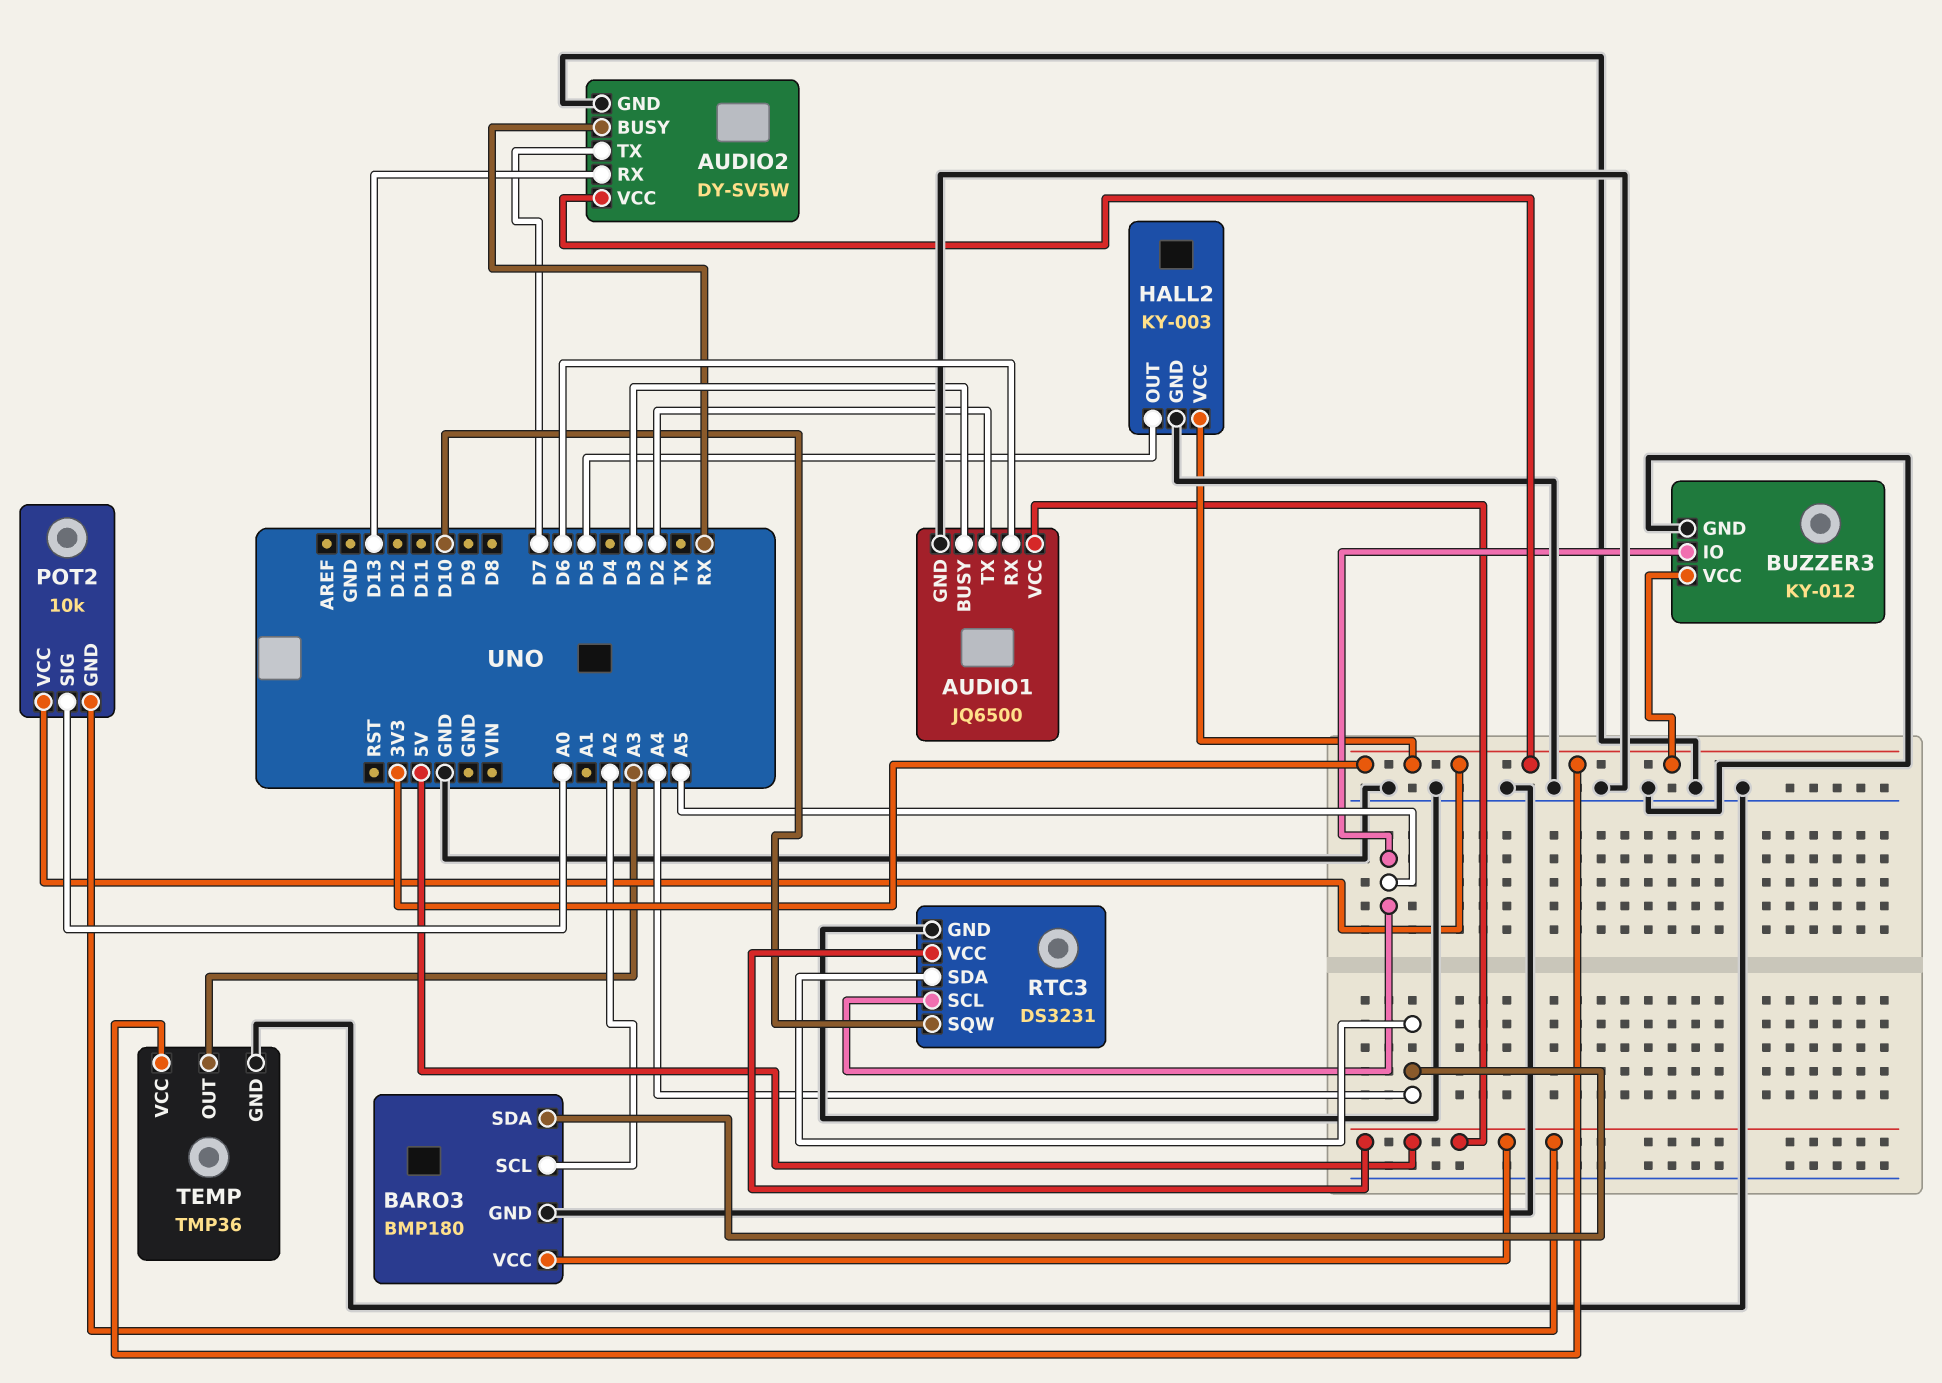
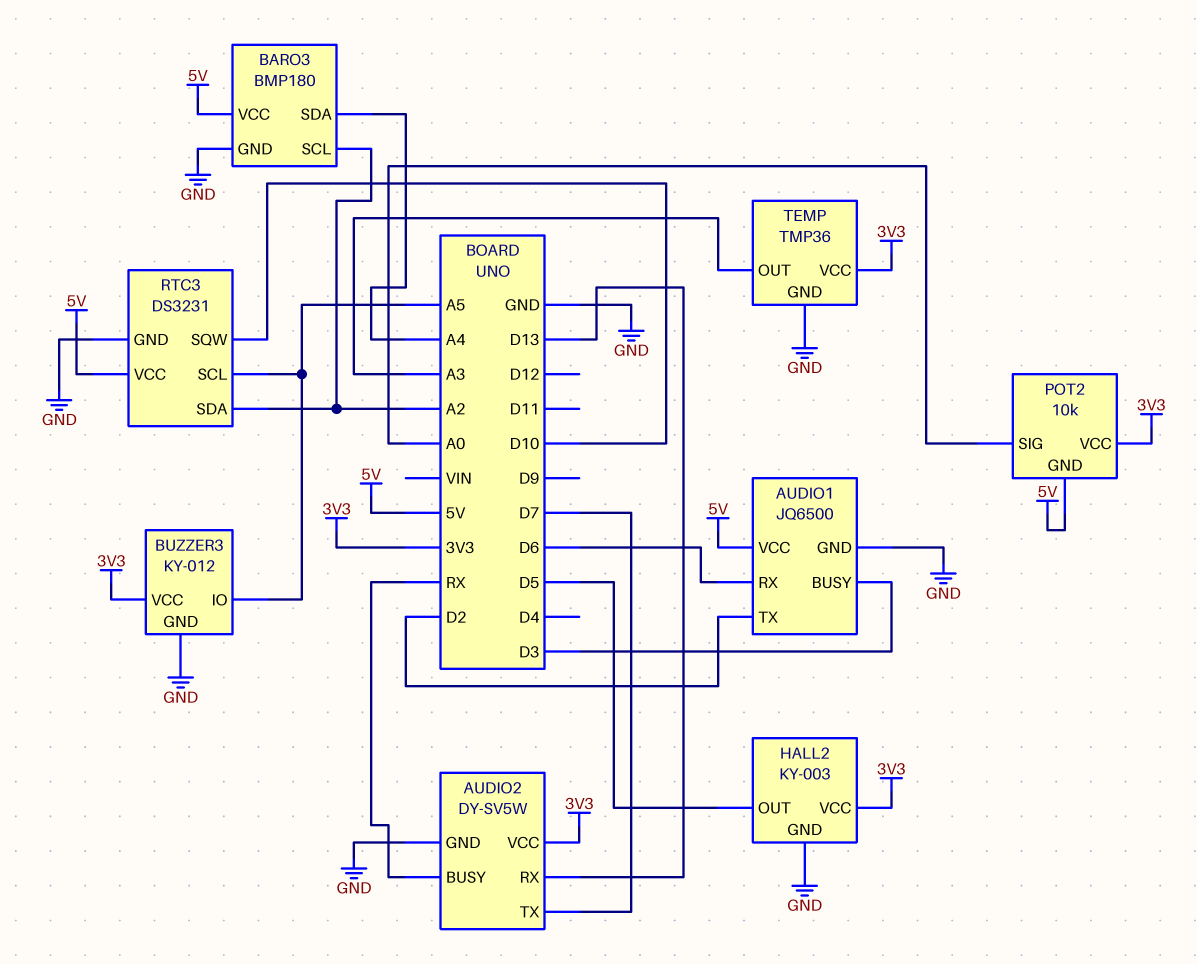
RTC3 pin SDA: A4 -> A2

